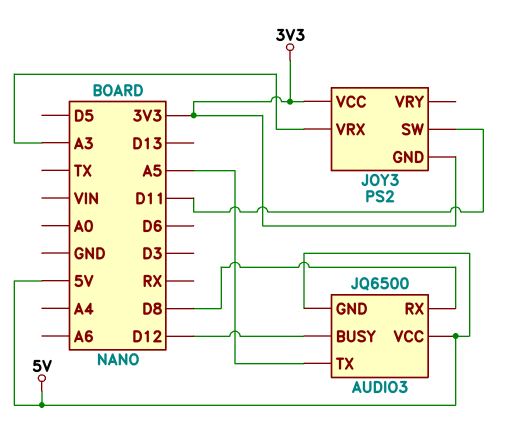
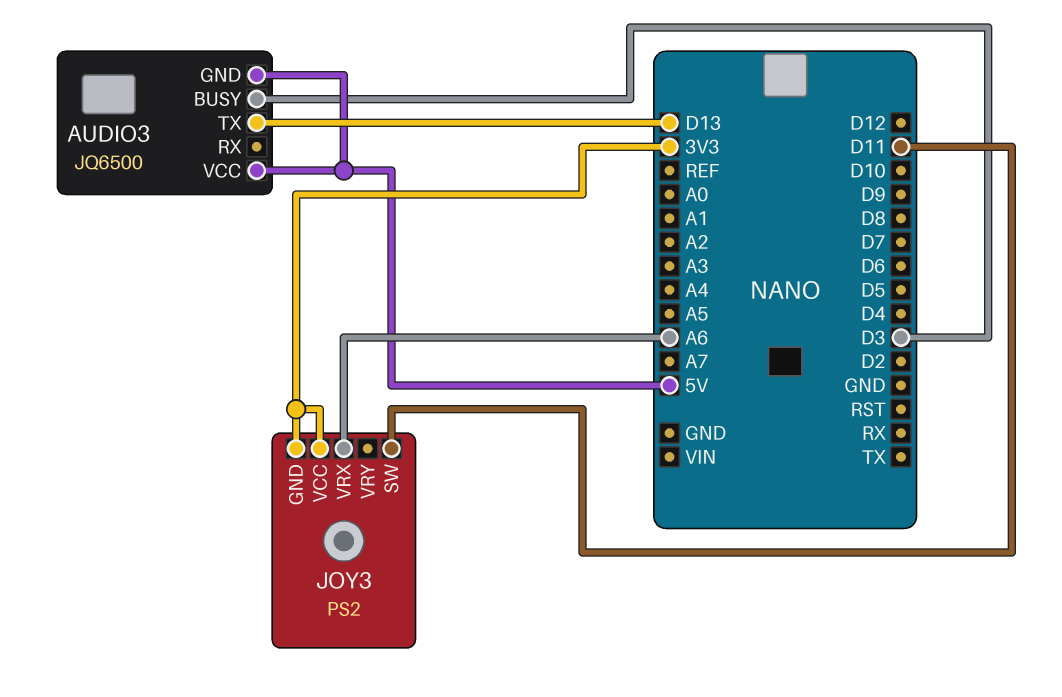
AUDIO3 pin BUSY: D12 -> D3
AUDIO3 pin RX: D8 -> none
AUDIO3 pin TX: A5 -> D13
JOY3 pin VRX: A3 -> A6

